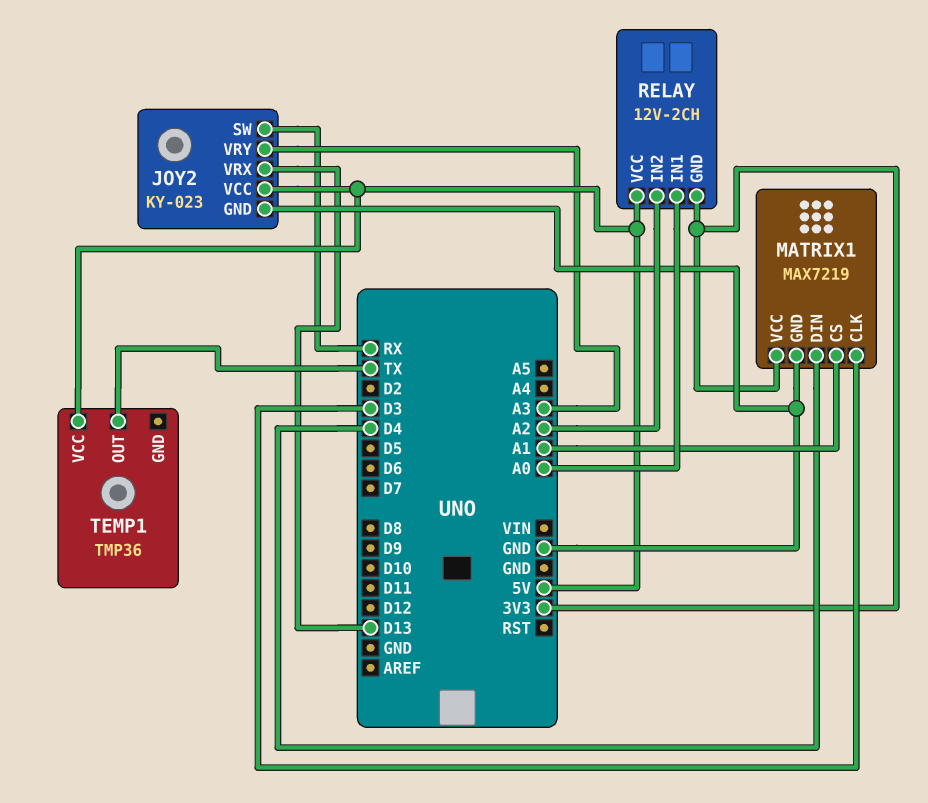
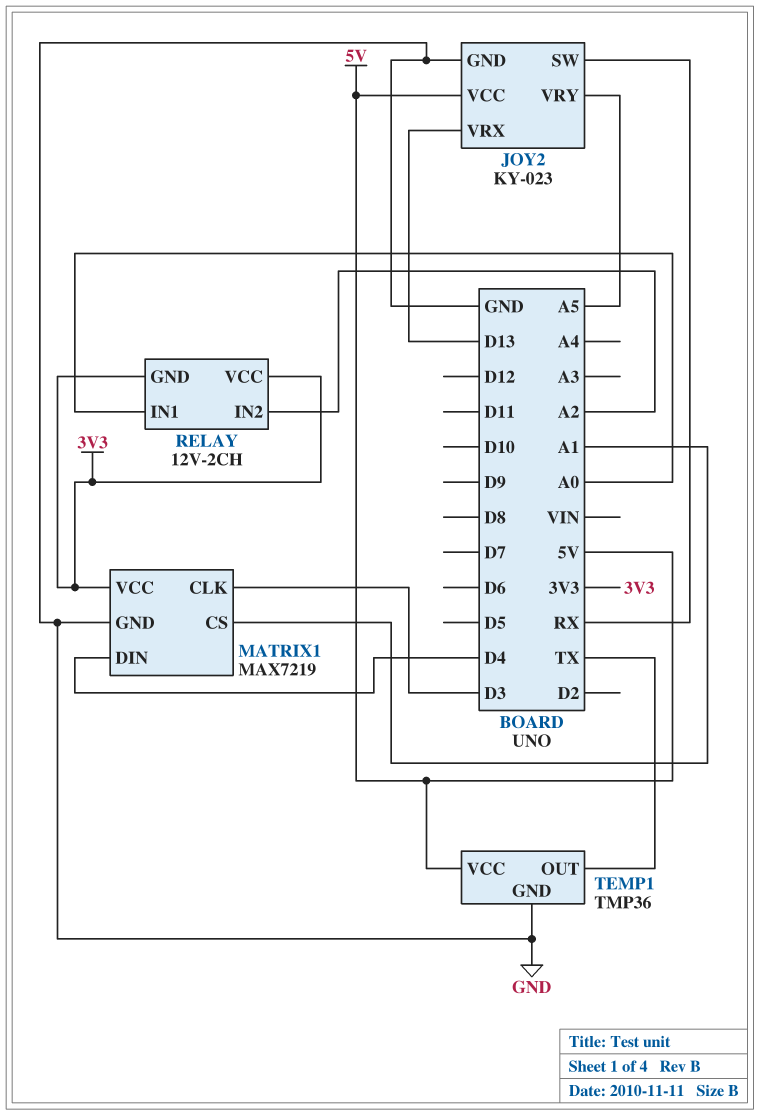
JOY2 pin VRY: A3 -> A5
RELAY pin VCC: 5V -> 3V3
TEMP1 pin GND: none -> GND

